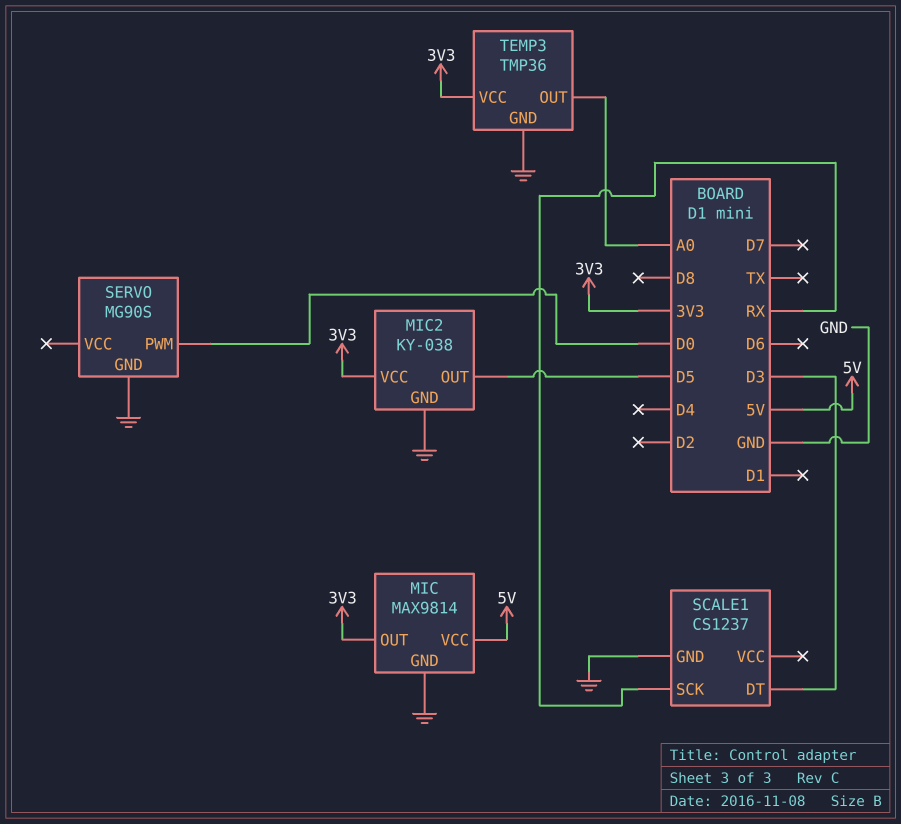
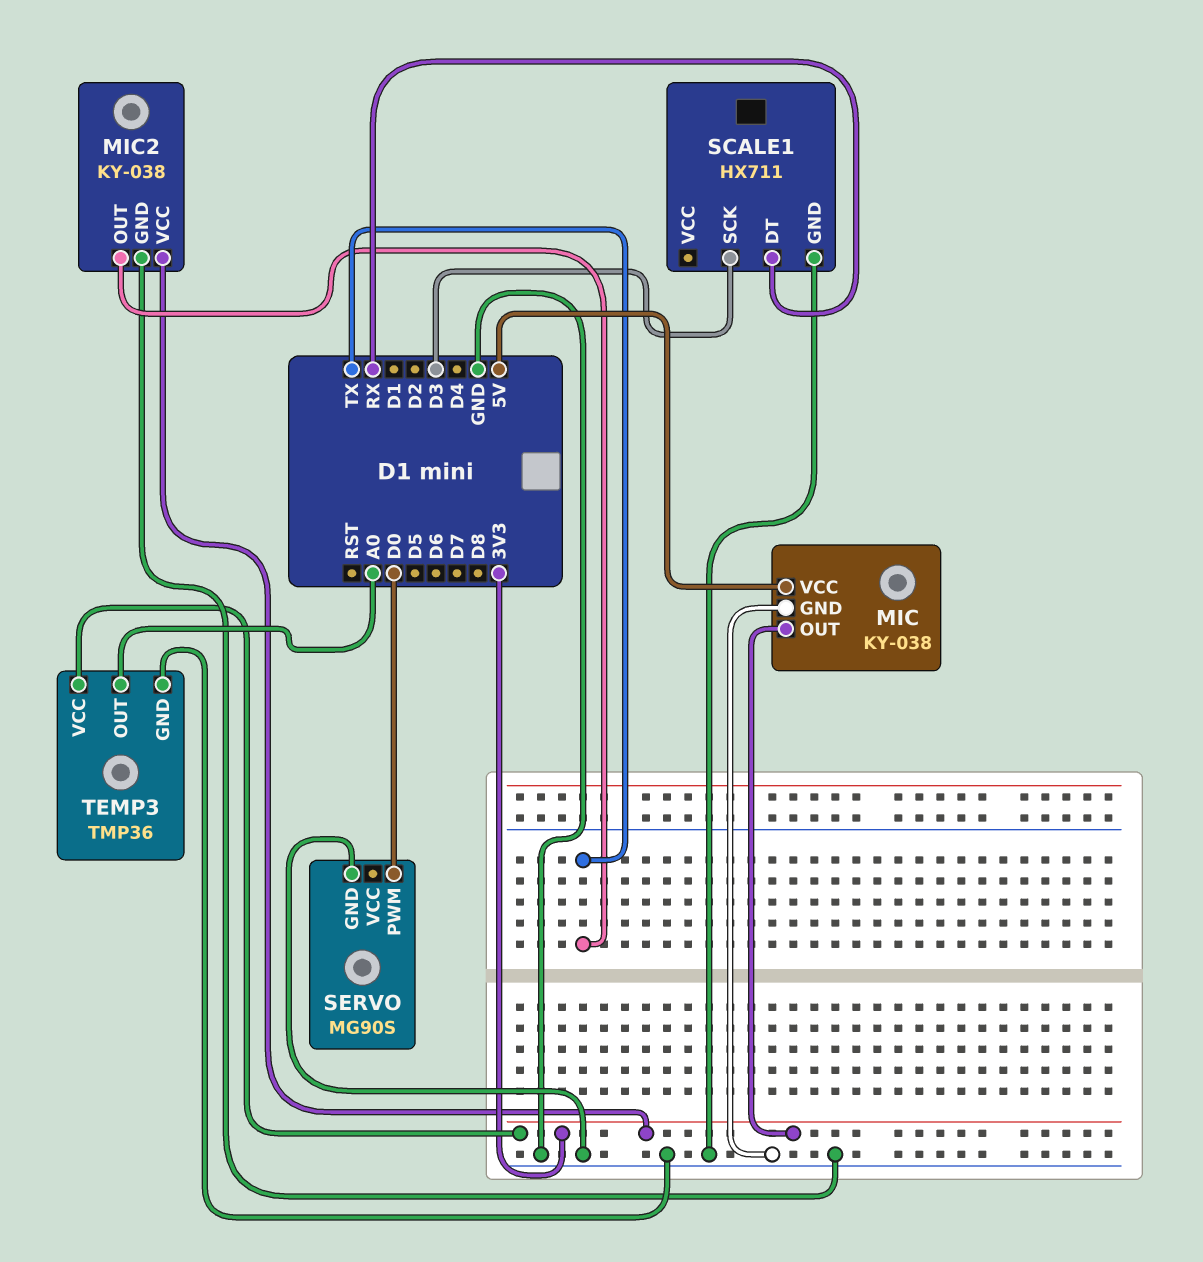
MIC: MAX9814 -> KY-038
MIC2 pin OUT: D5 -> TX
SCALE1: CS1237 -> HX711
SCALE1 pin DT: D3 -> RX
SCALE1 pin SCK: RX -> D3

